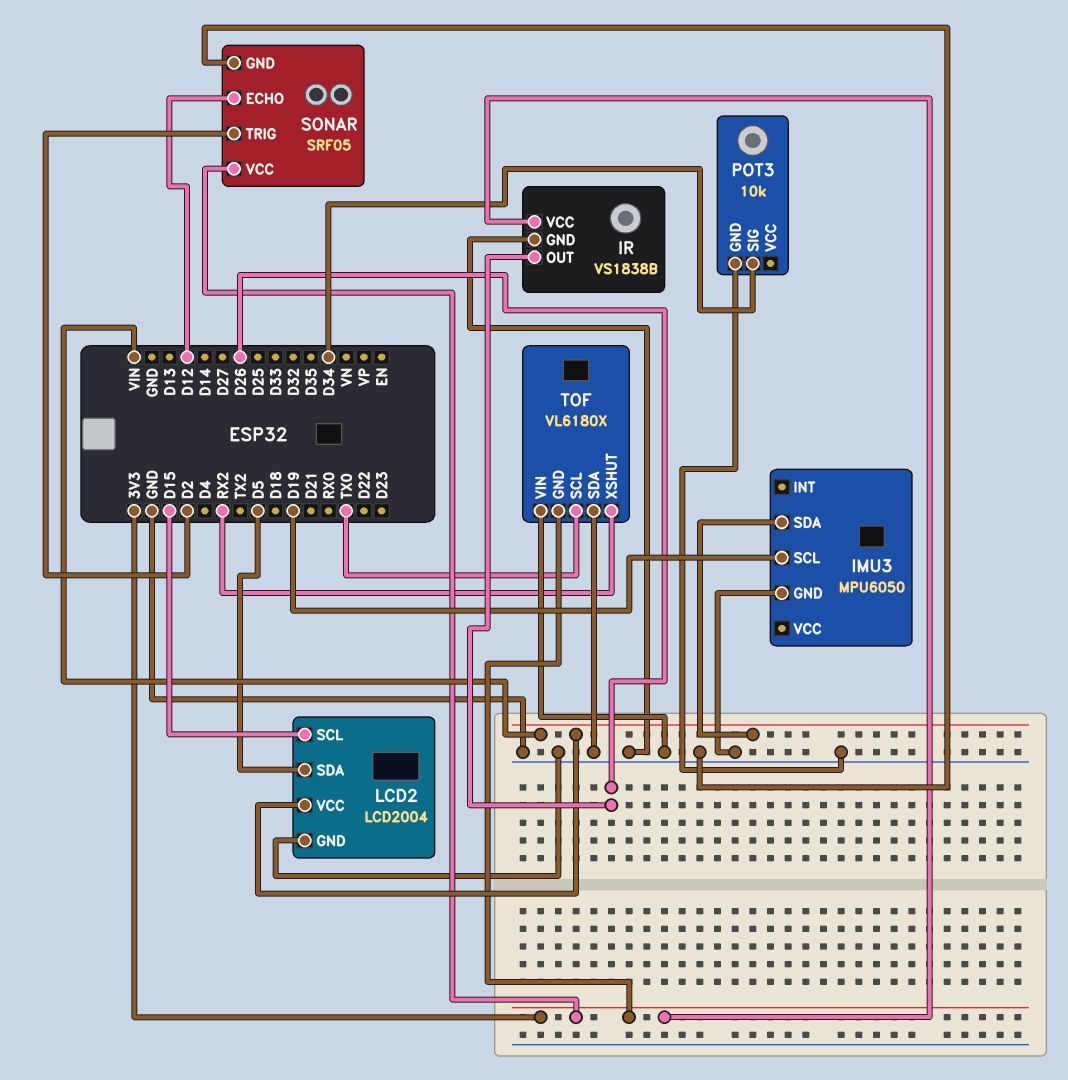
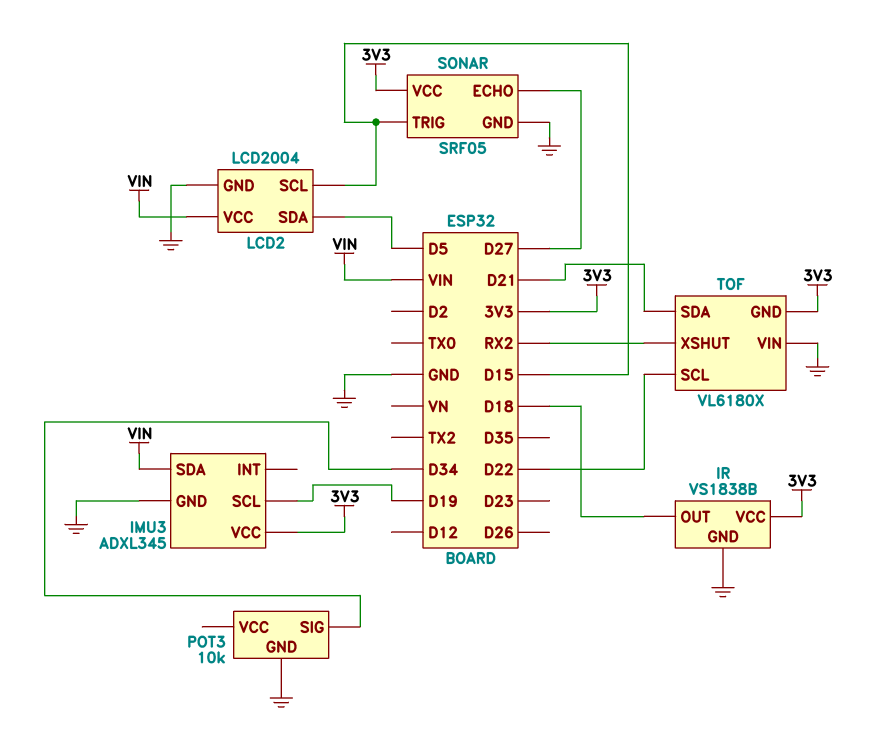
IMU3: MPU6050 -> ADXL345
IMU3 pin VCC: none -> 3V3
IR pin OUT: D26 -> D18
SONAR pin ECHO: D12 -> D27
SONAR pin TRIG: D2 -> D15
TOF pin SCL: TX0 -> D22
TOF pin SDA: GND -> D21

